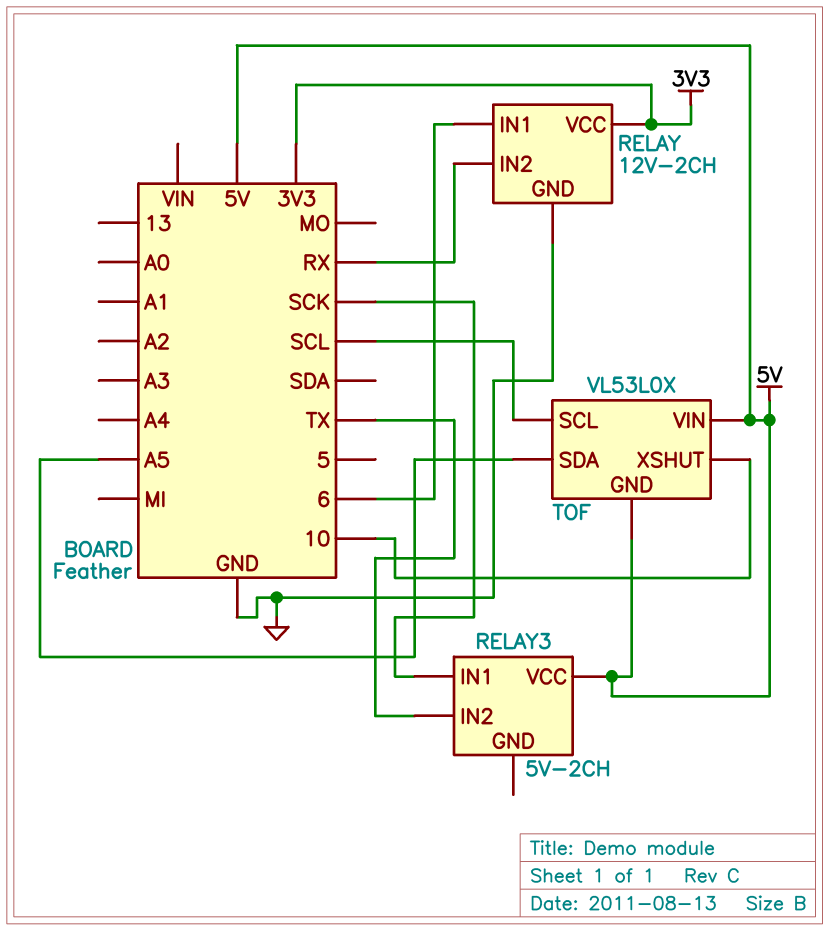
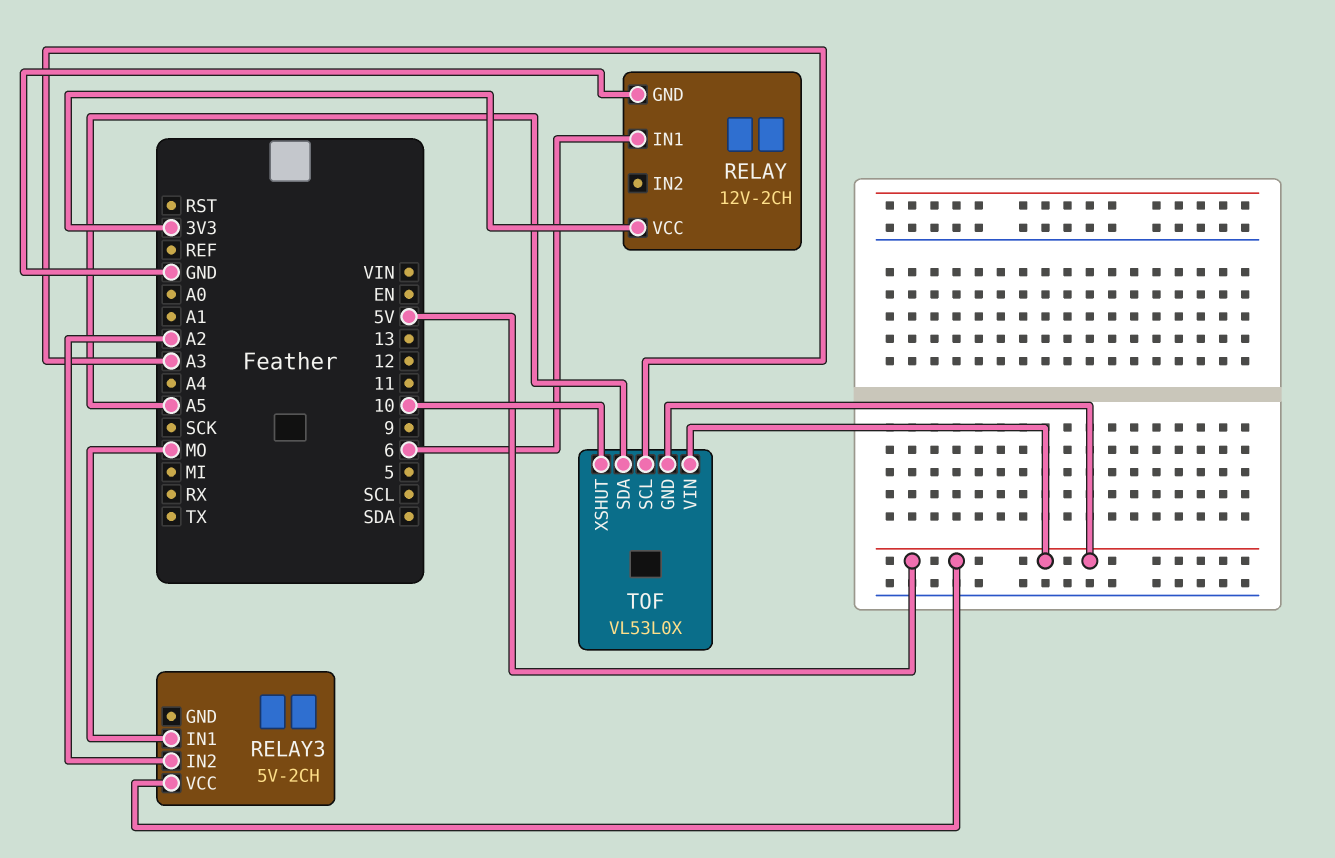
RELAY pin IN2: RX -> none
RELAY3 pin IN1: SCK -> MO
RELAY3 pin IN2: TX -> A2
TOF pin SCL: SCL -> A3

